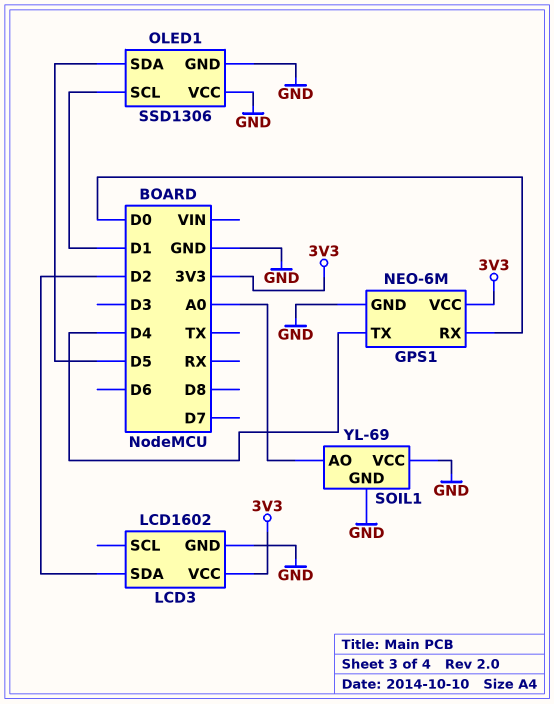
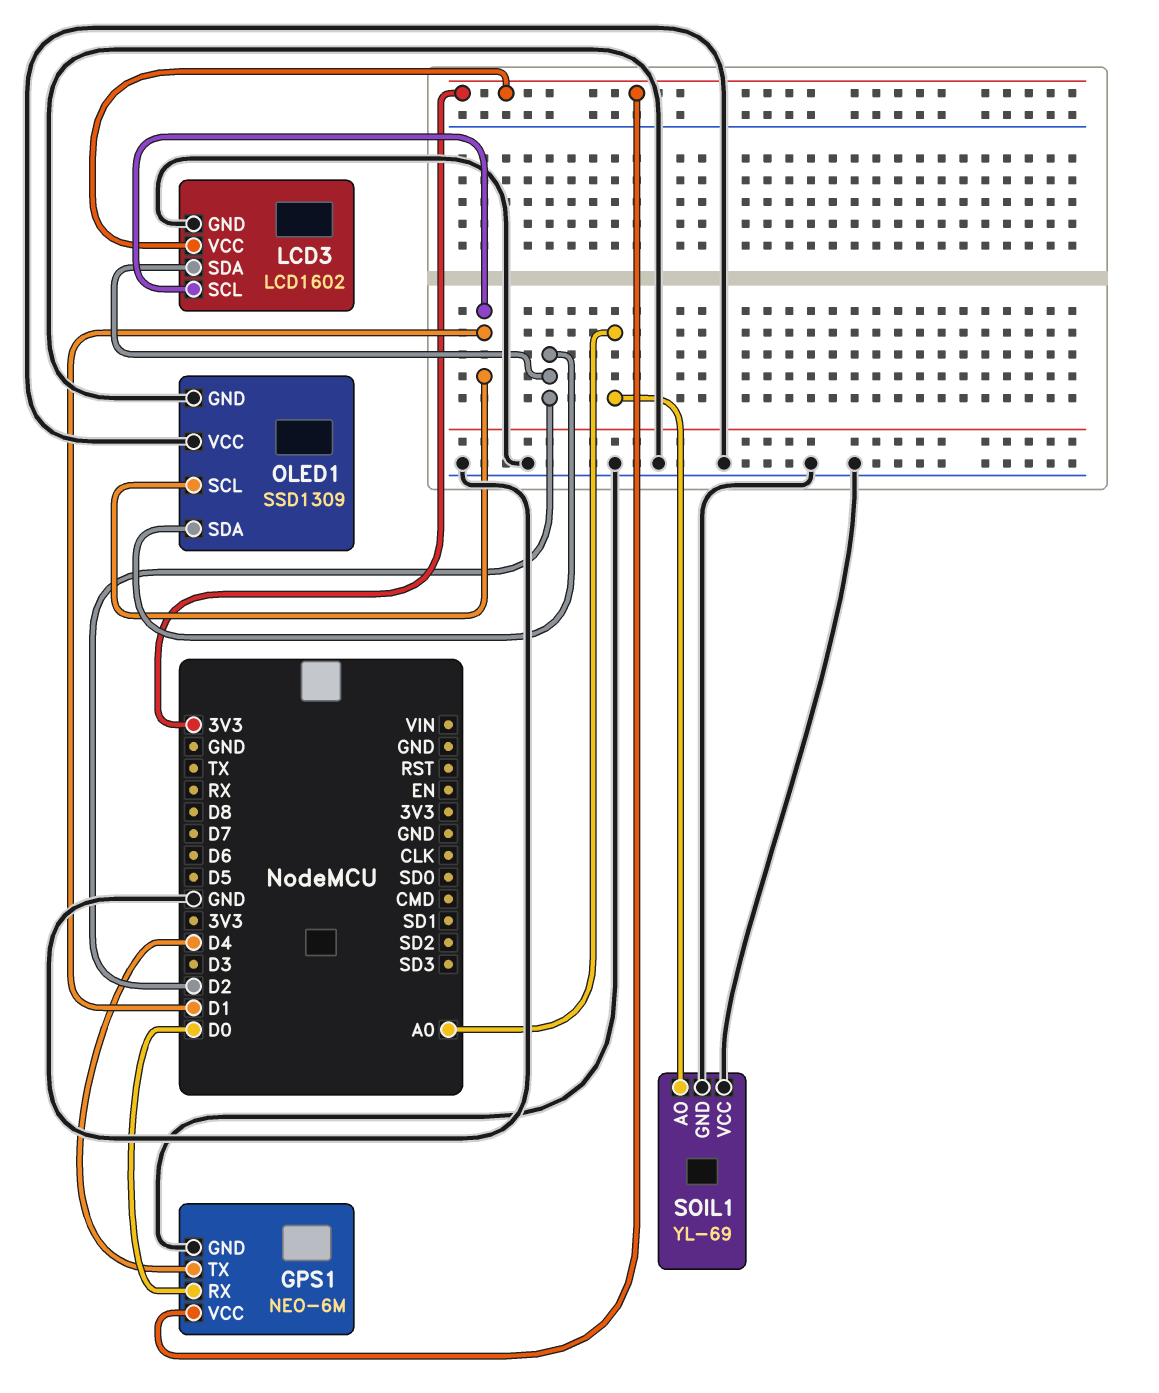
LCD3 pin SCL: none -> D1
OLED1: SSD1306 -> SSD1309
OLED1 pin SDA: D5 -> D2

